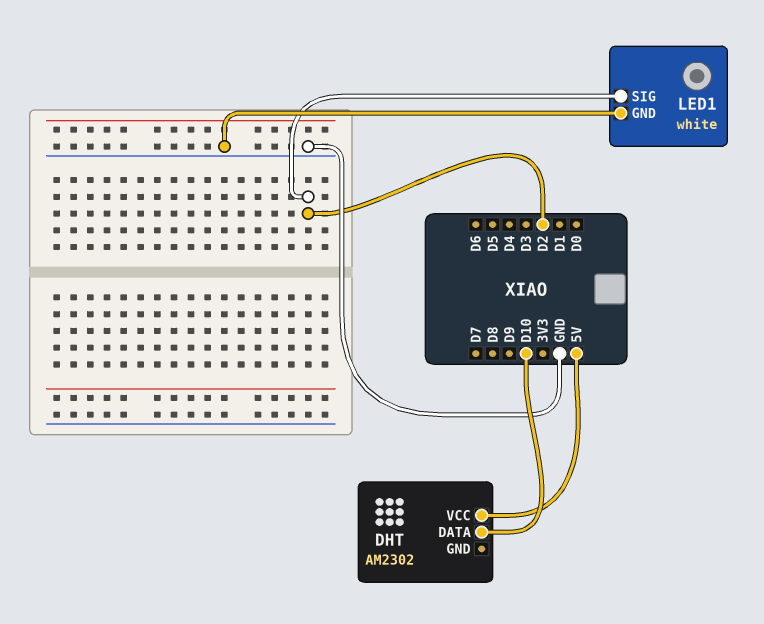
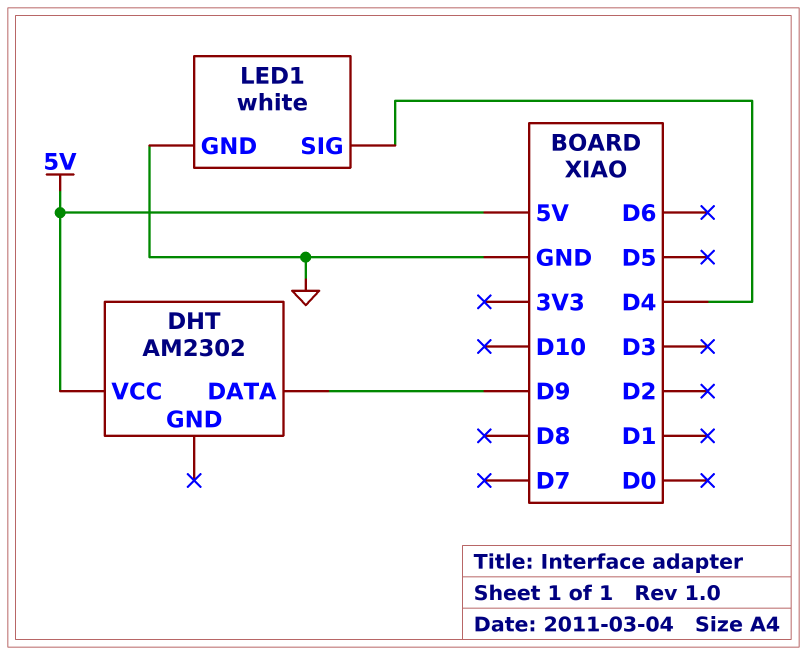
DHT pin DATA: D10 -> D9
LED1 pin SIG: D2 -> D4

